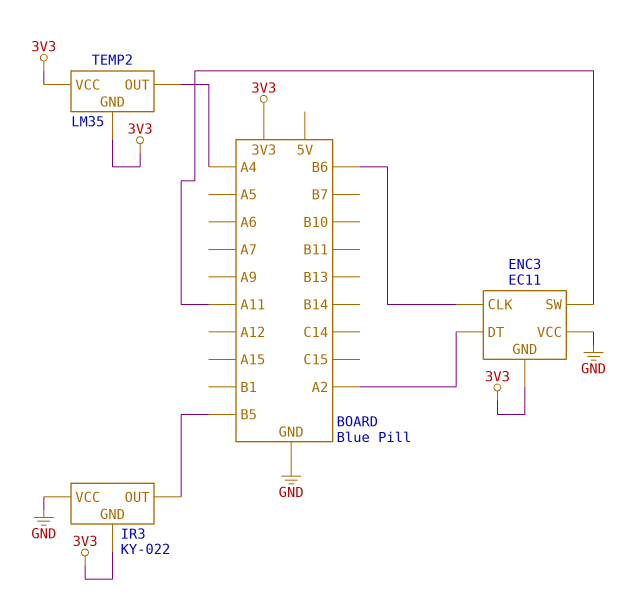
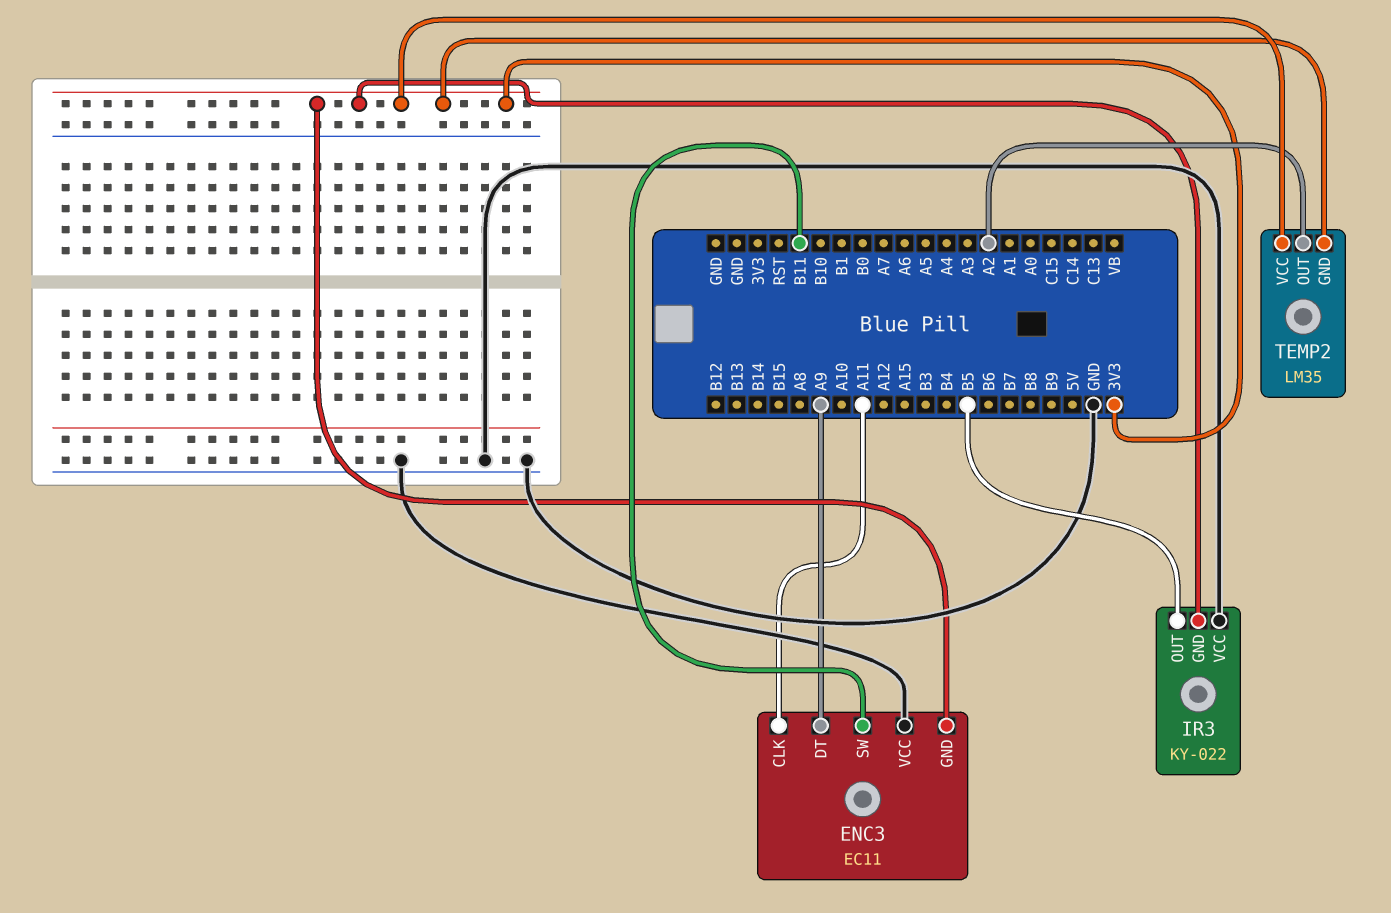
ENC3 pin CLK: B6 -> A11
ENC3 pin DT: A2 -> A9
ENC3 pin SW: A11 -> B11
TEMP2 pin OUT: A4 -> A2

